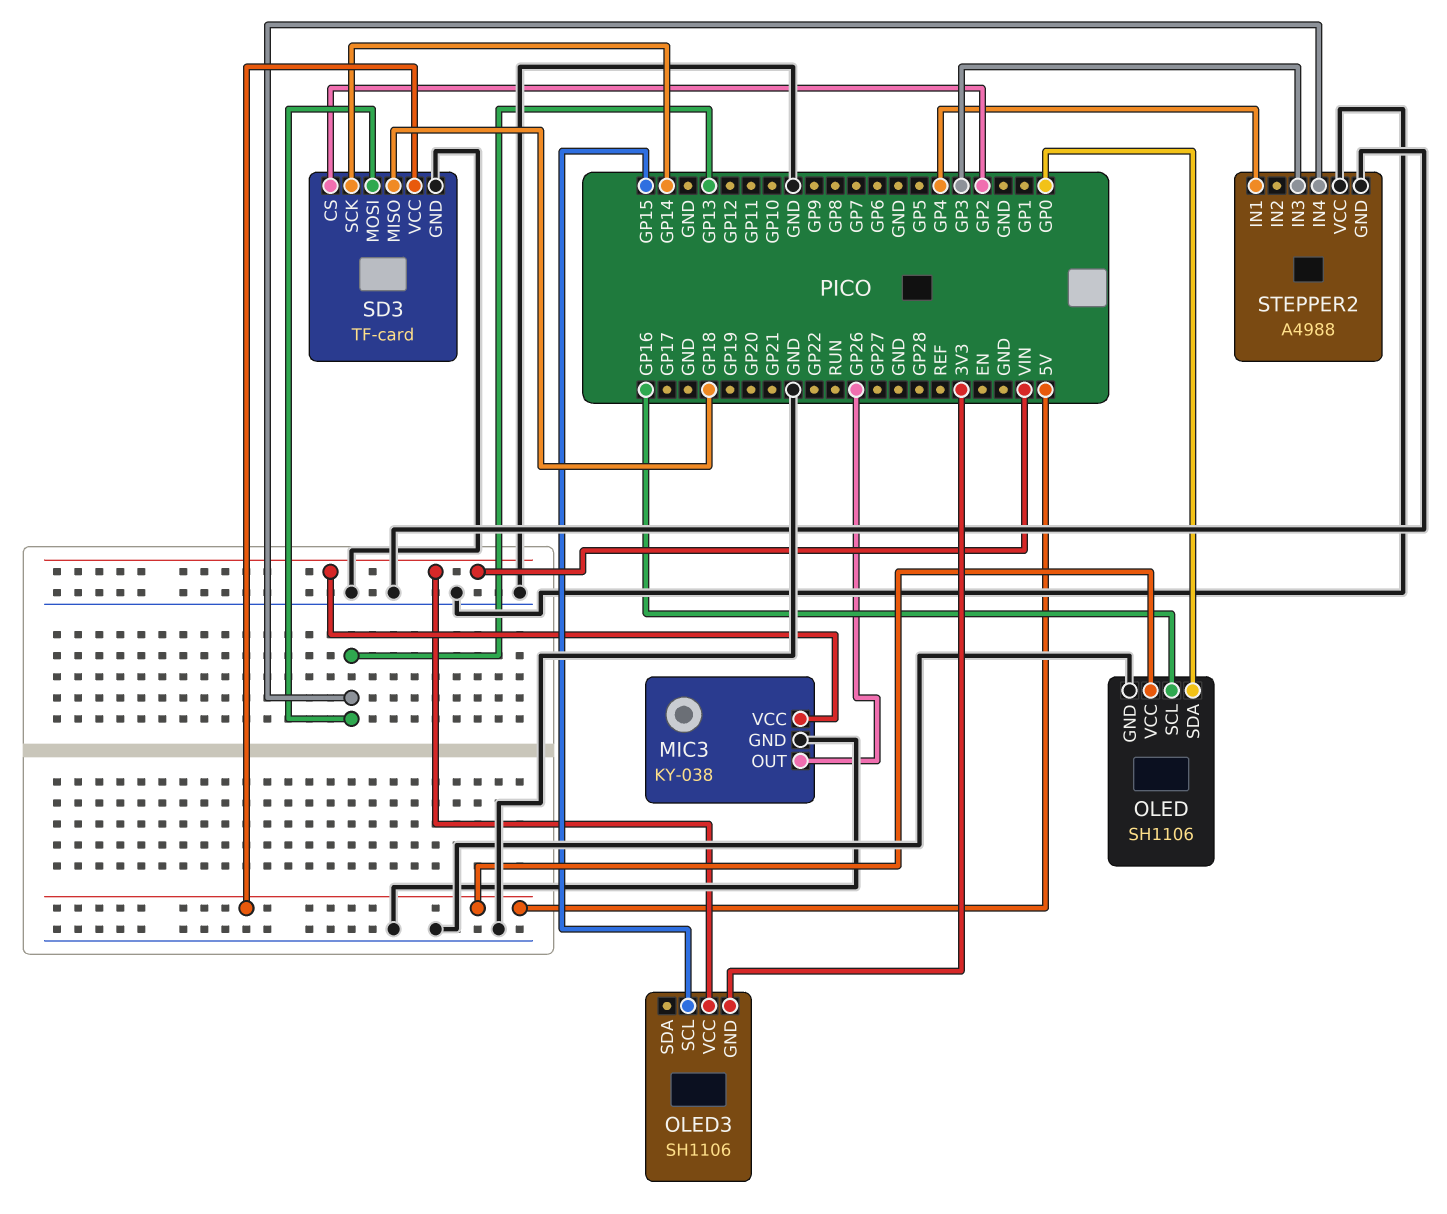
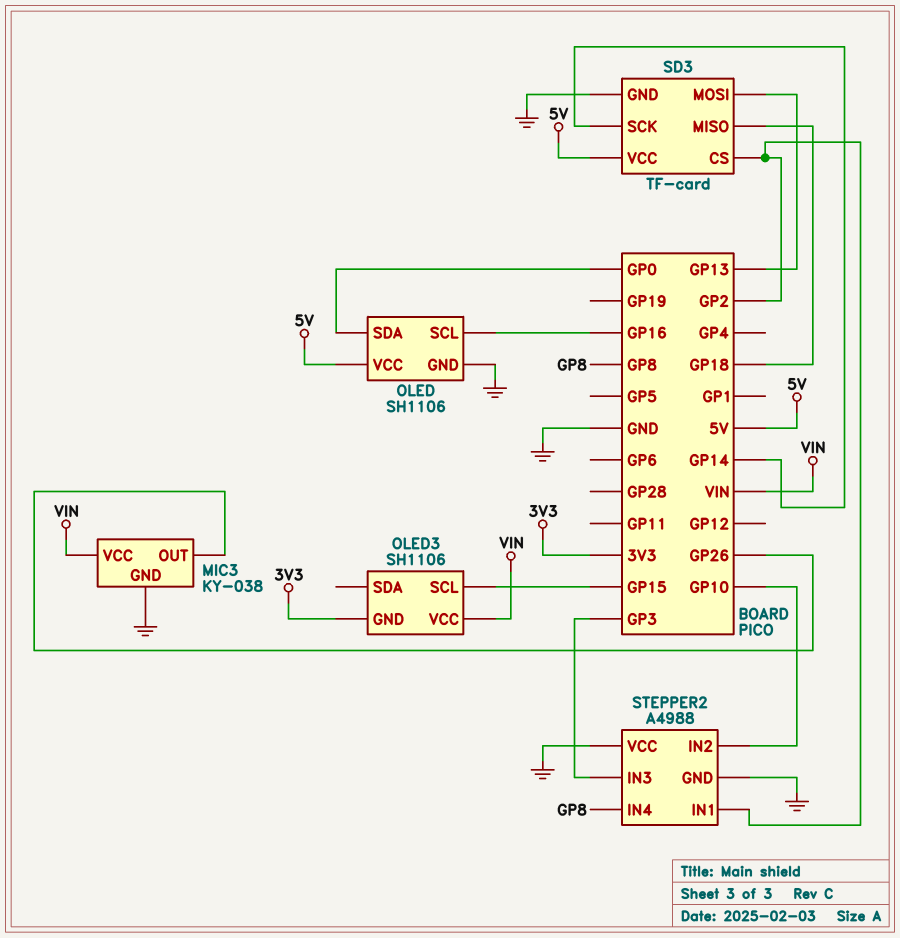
STEPPER2 pin IN1: GP4 -> GP2
STEPPER2 pin IN2: none -> GP10
STEPPER2 pin IN4: GP13 -> GP8

